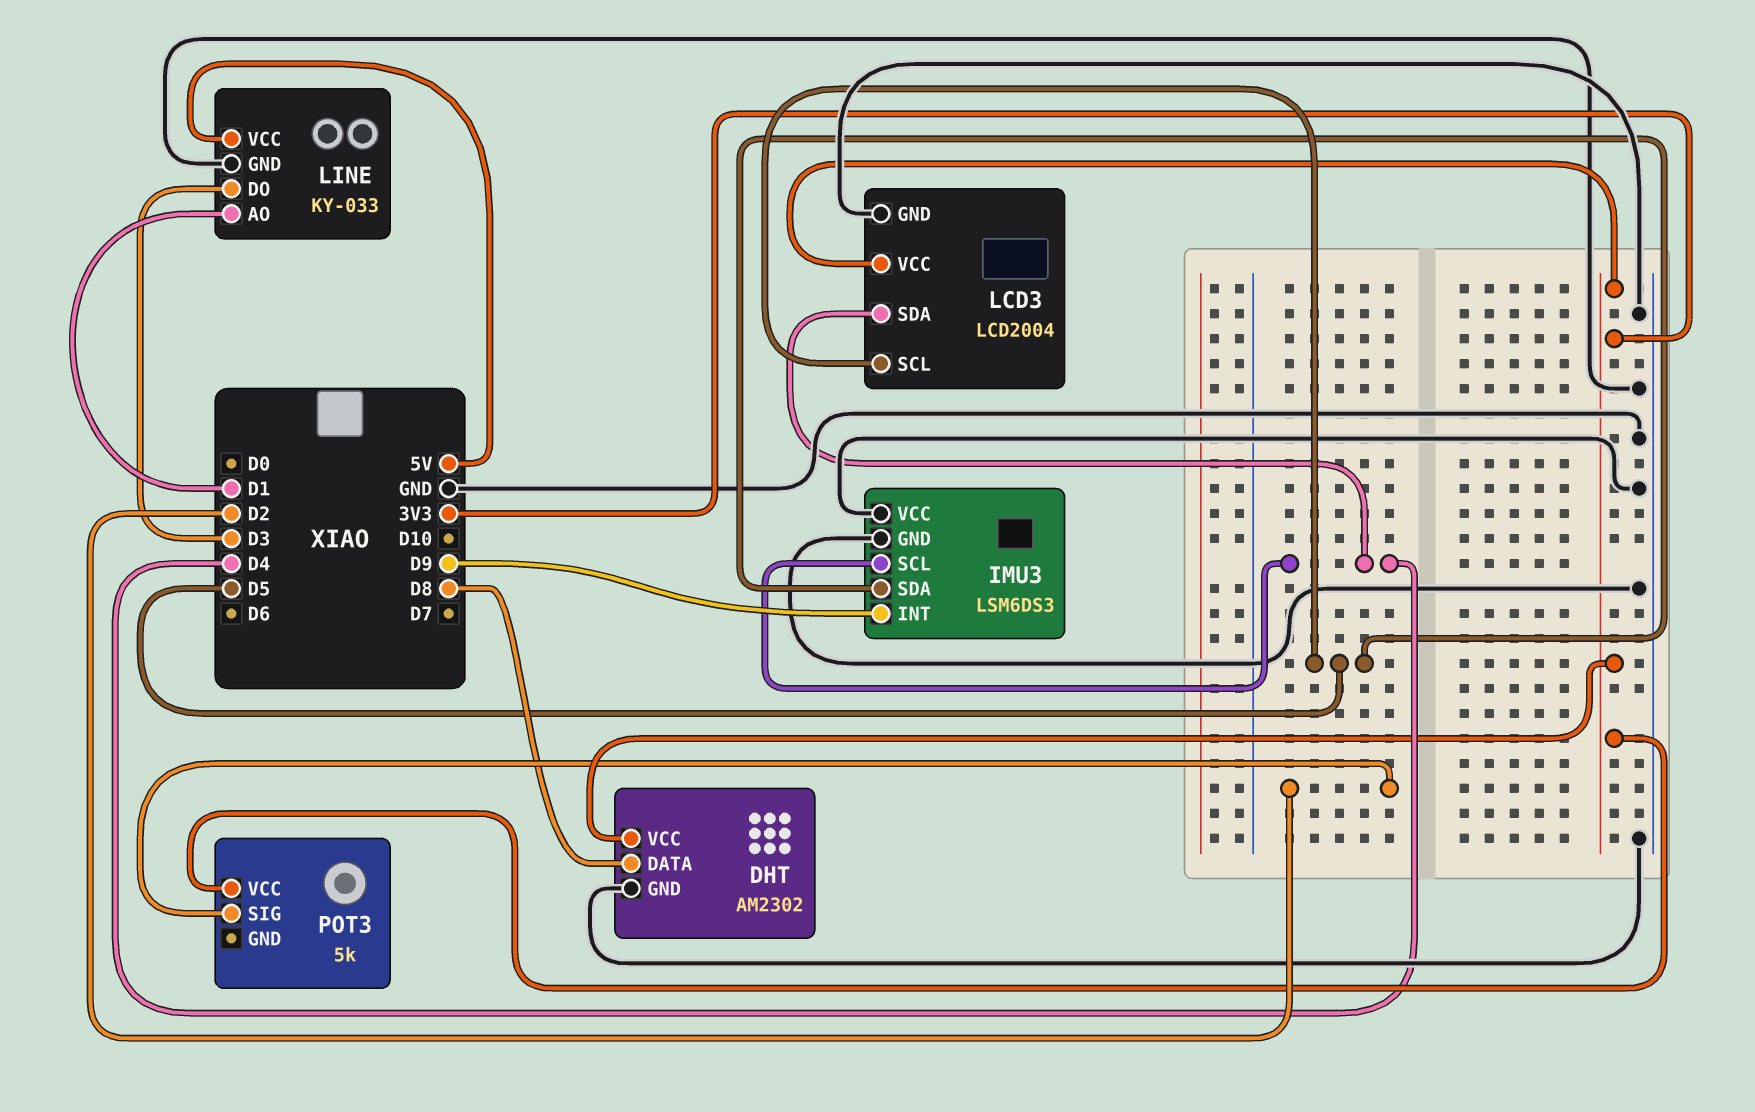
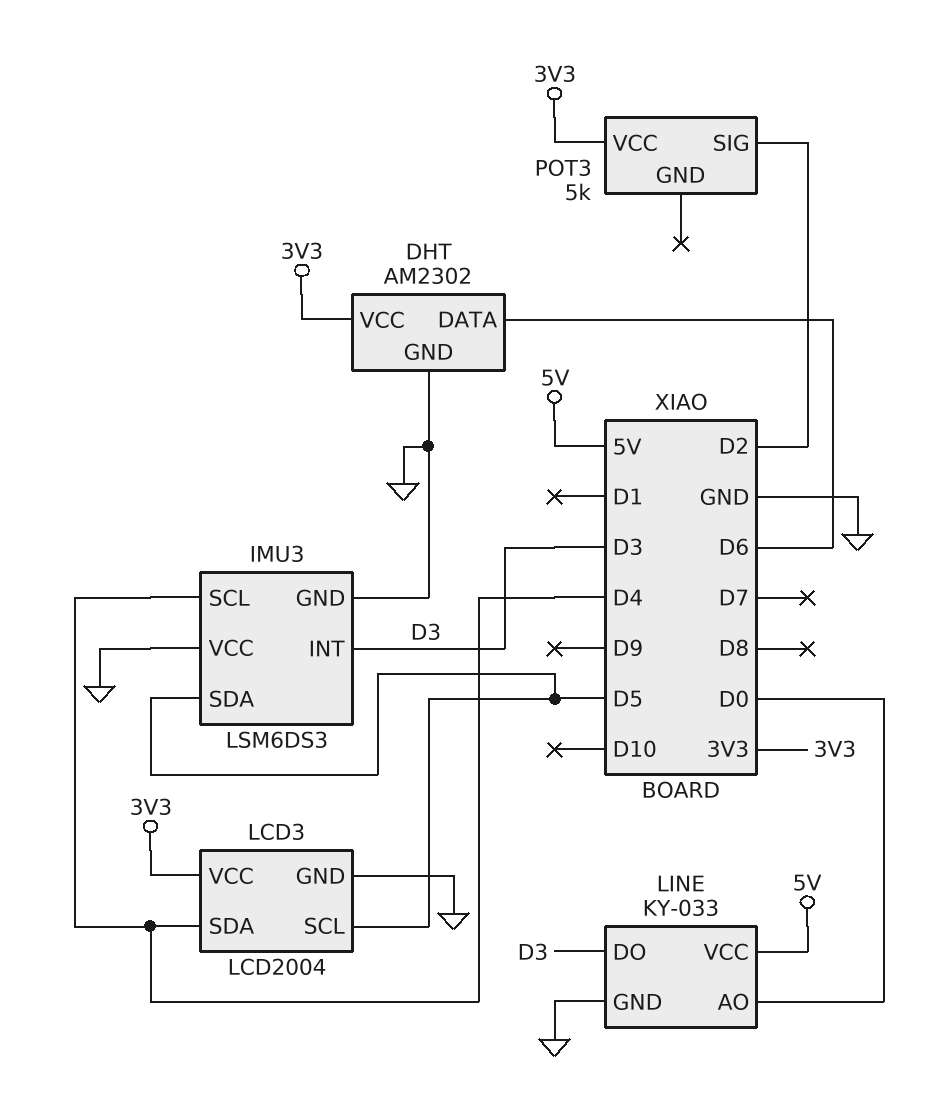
DHT pin DATA: D8 -> D6
IMU3 pin INT: D9 -> D3
LINE pin AO: D1 -> D0

